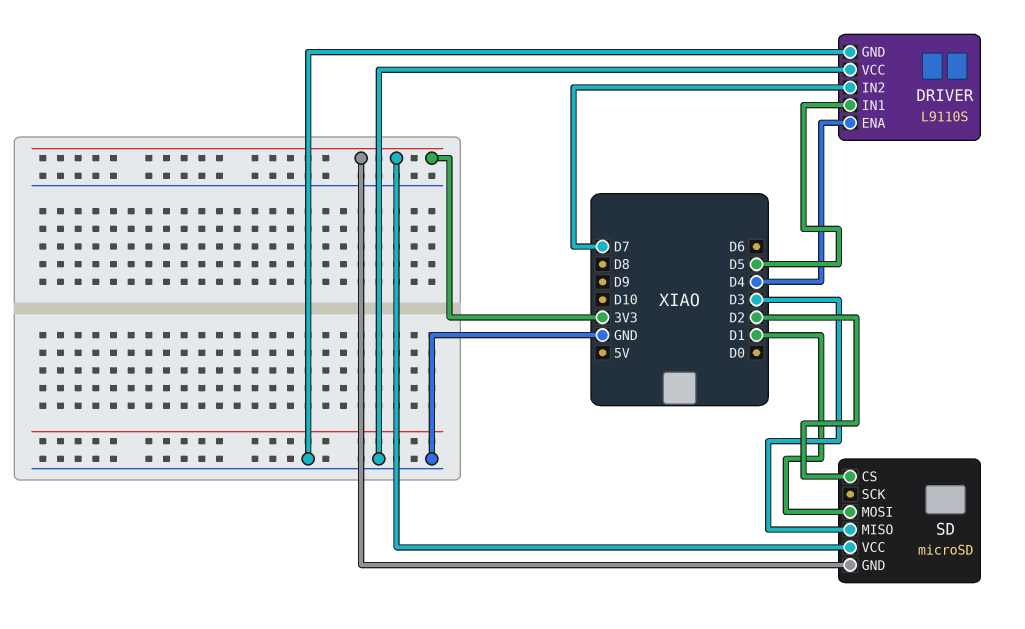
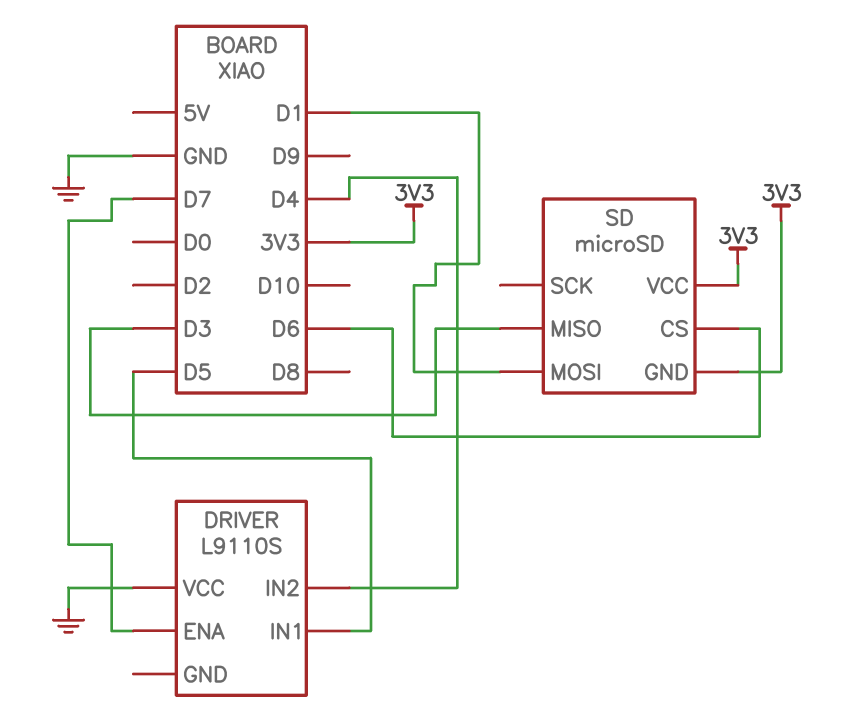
DRIVER pin ENA: D4 -> D7
DRIVER pin GND: GND -> none
DRIVER pin IN2: D7 -> D4
SD pin CS: D2 -> D6

